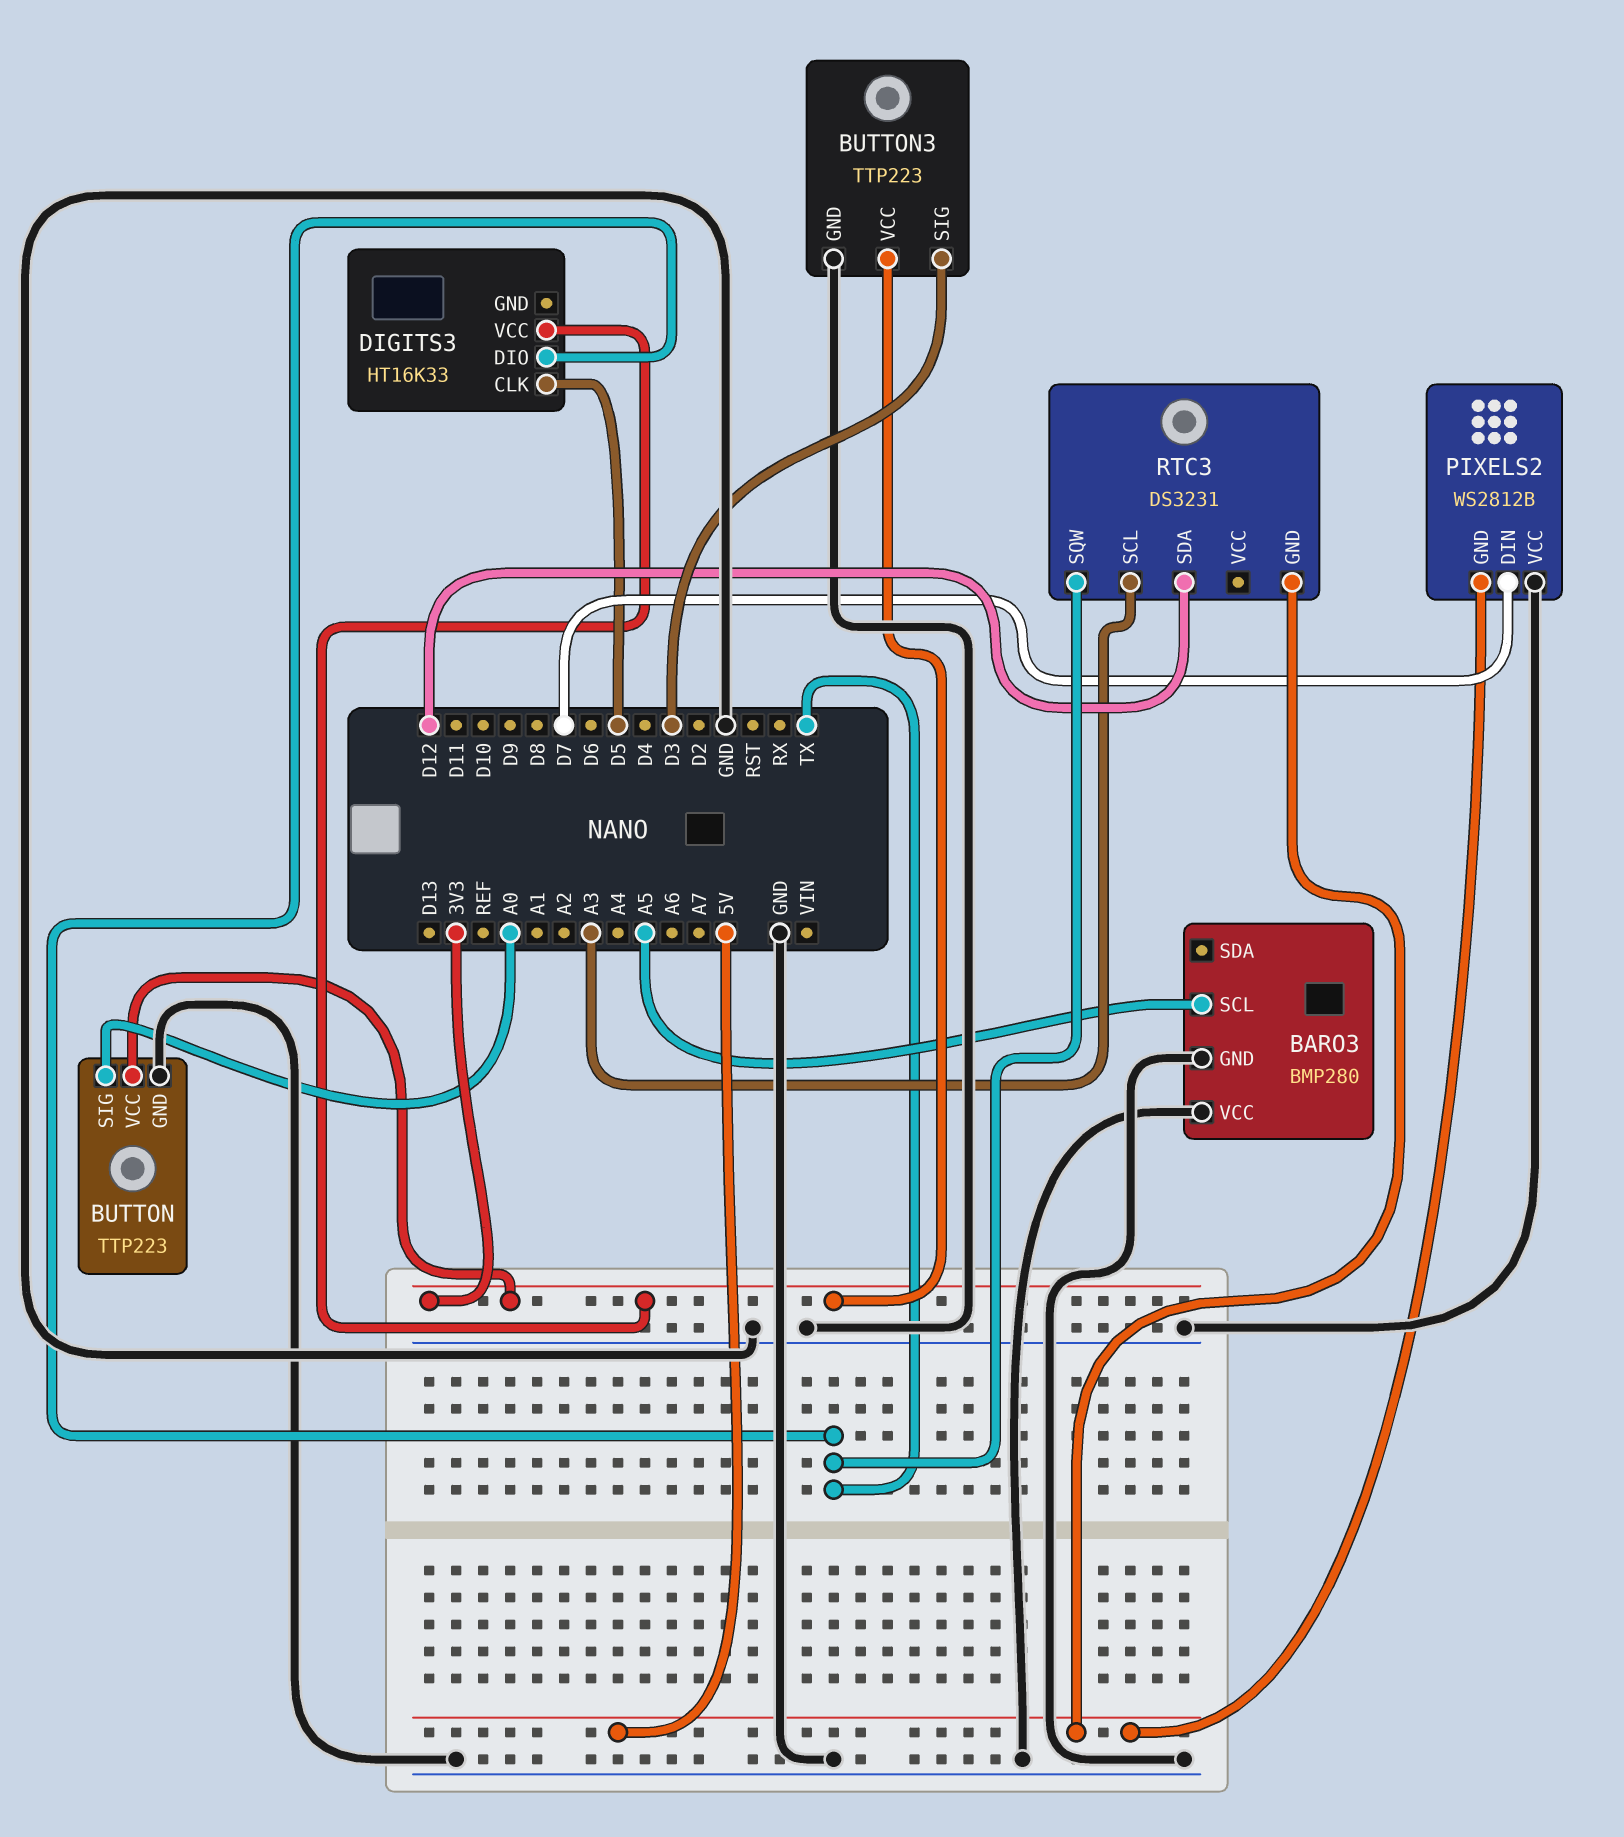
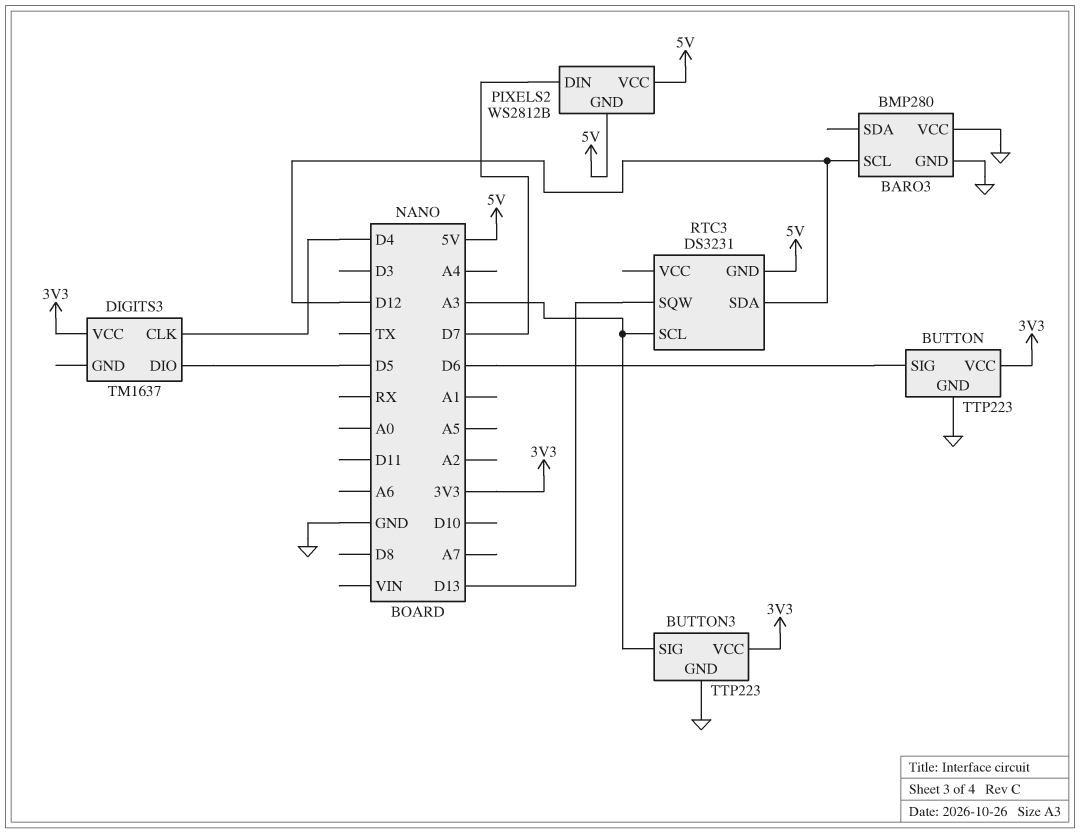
BARO3 pin SCL: A5 -> D12
BUTTON pin SIG: A0 -> D6
BUTTON3 pin SIG: D3 -> A3
DIGITS3: HT16K33 -> TM1637
DIGITS3 pin CLK: D5 -> D4
DIGITS3 pin DIO: TX -> D5
PIXELS2 pin VCC: GND -> 5V
RTC3 pin SQW: TX -> D13

